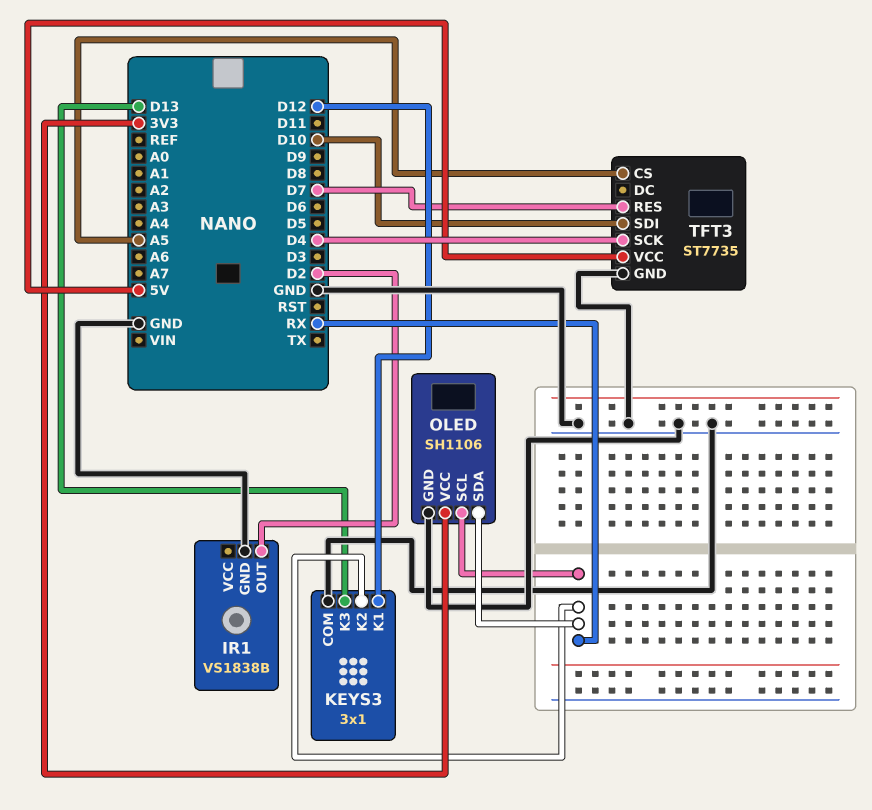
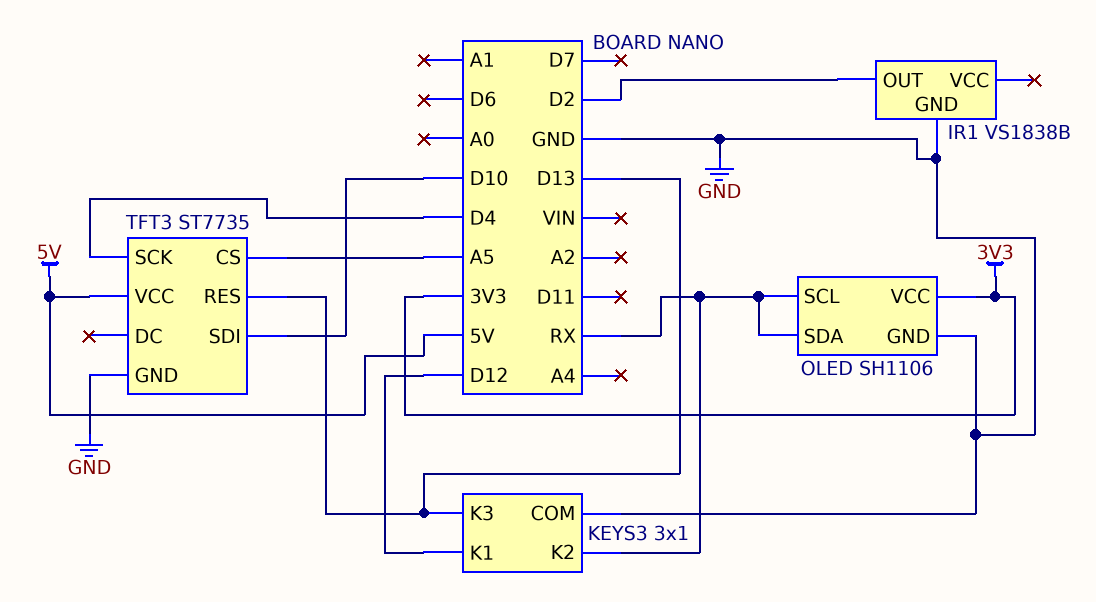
TFT3 pin RES: D7 -> D13

